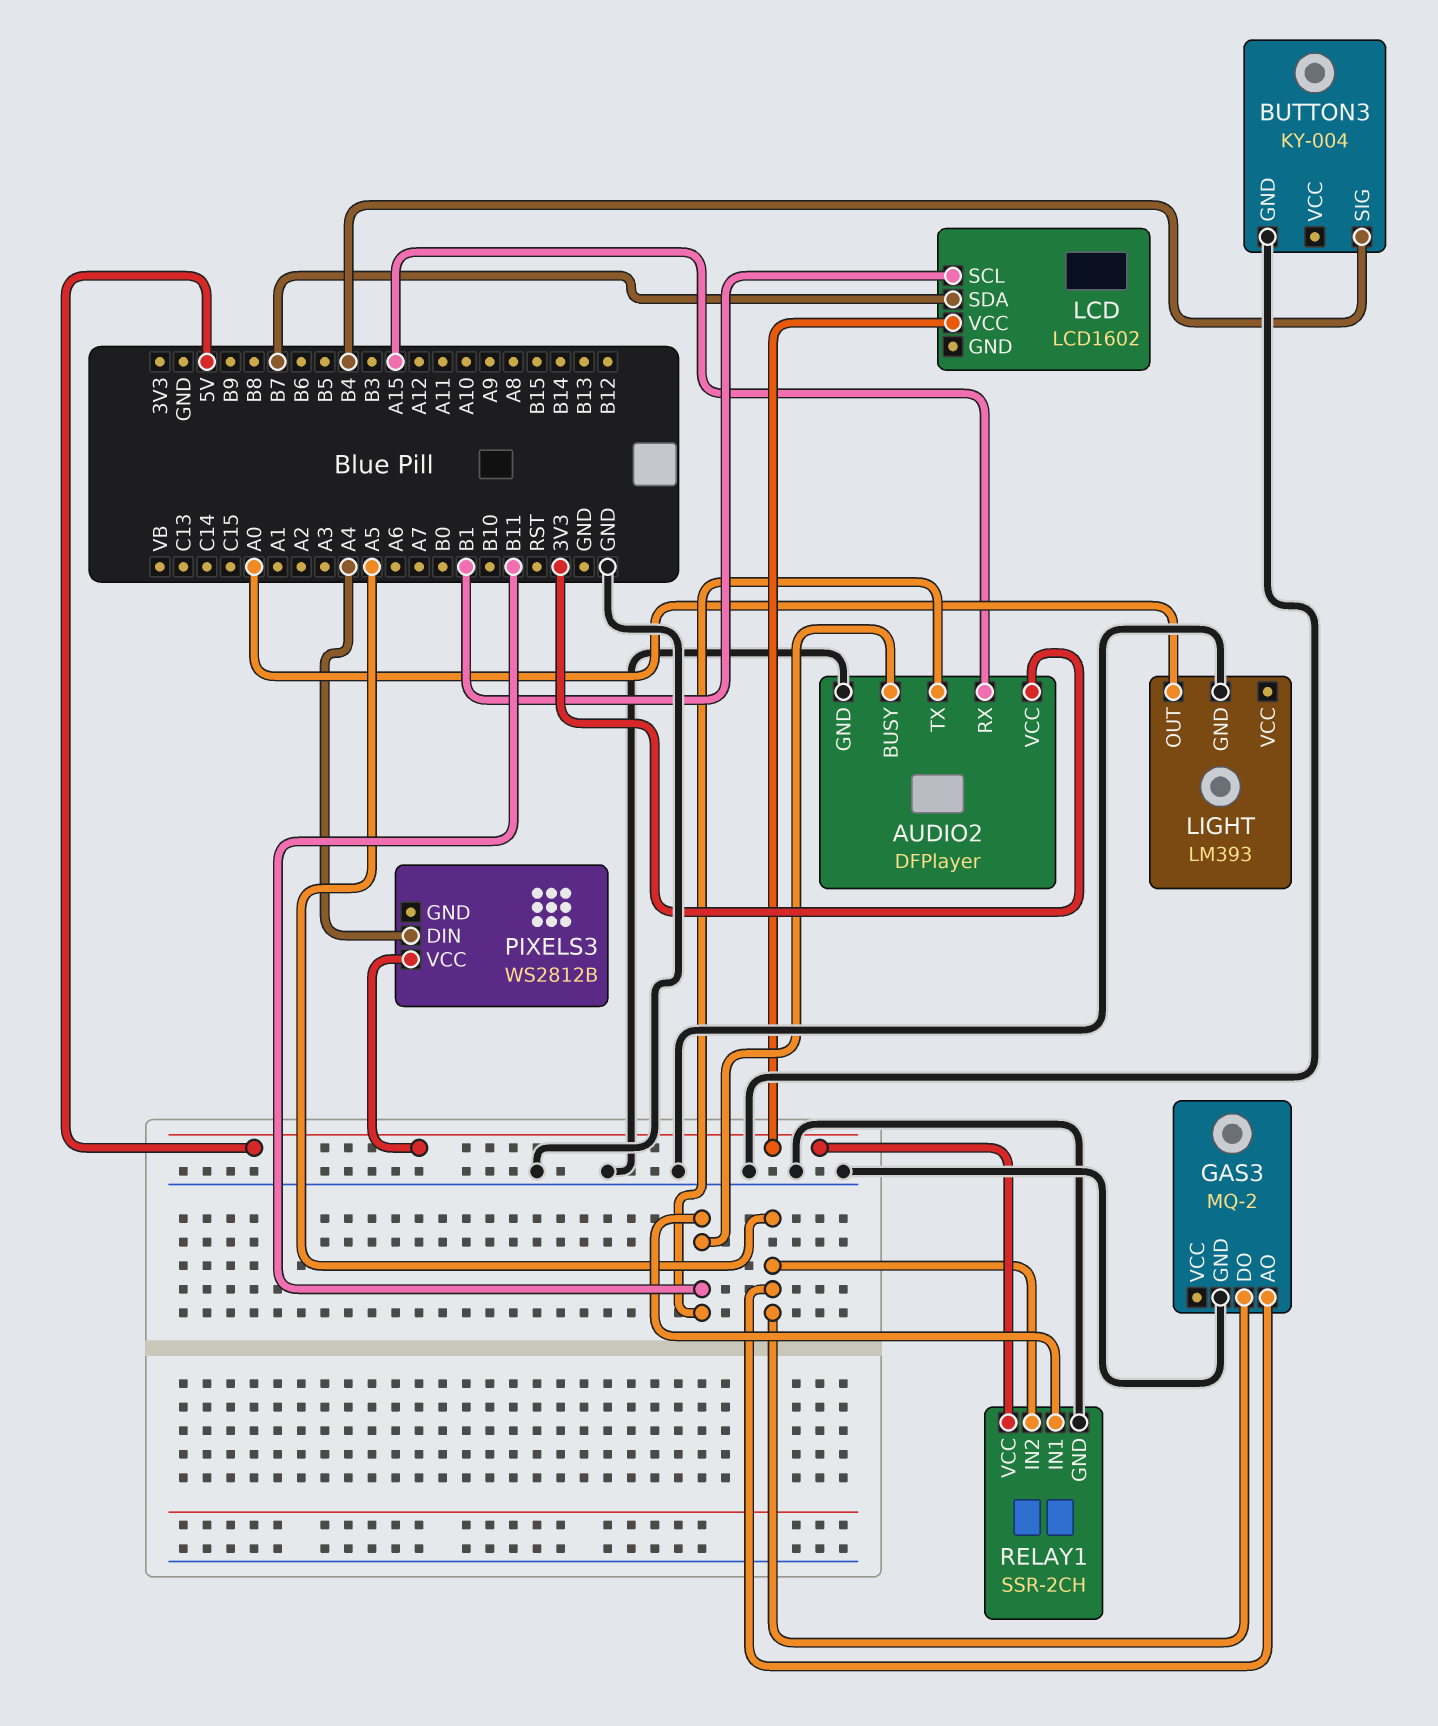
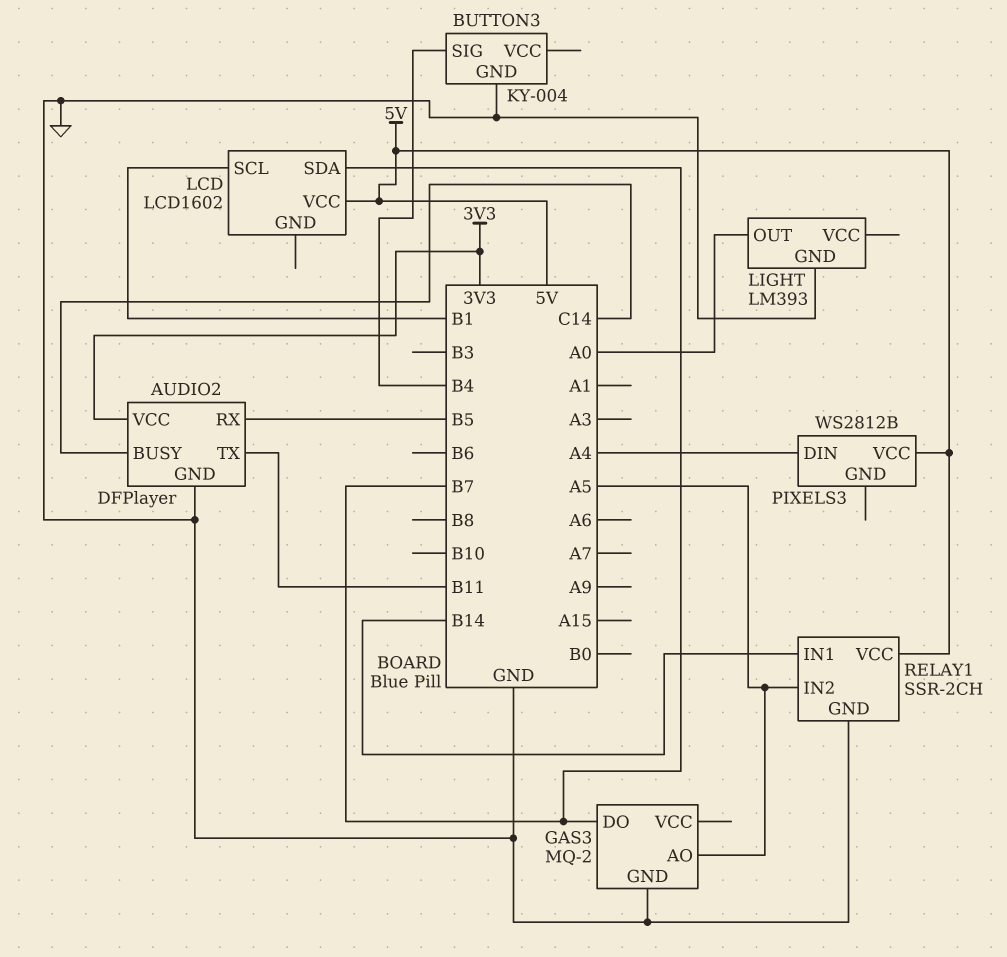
AUDIO2 pin BUSY: B11 -> C14
AUDIO2 pin RX: A15 -> B5
GAS3 pin DO: A5 -> B7
RELAY1 pin IN1: B11 -> B14

